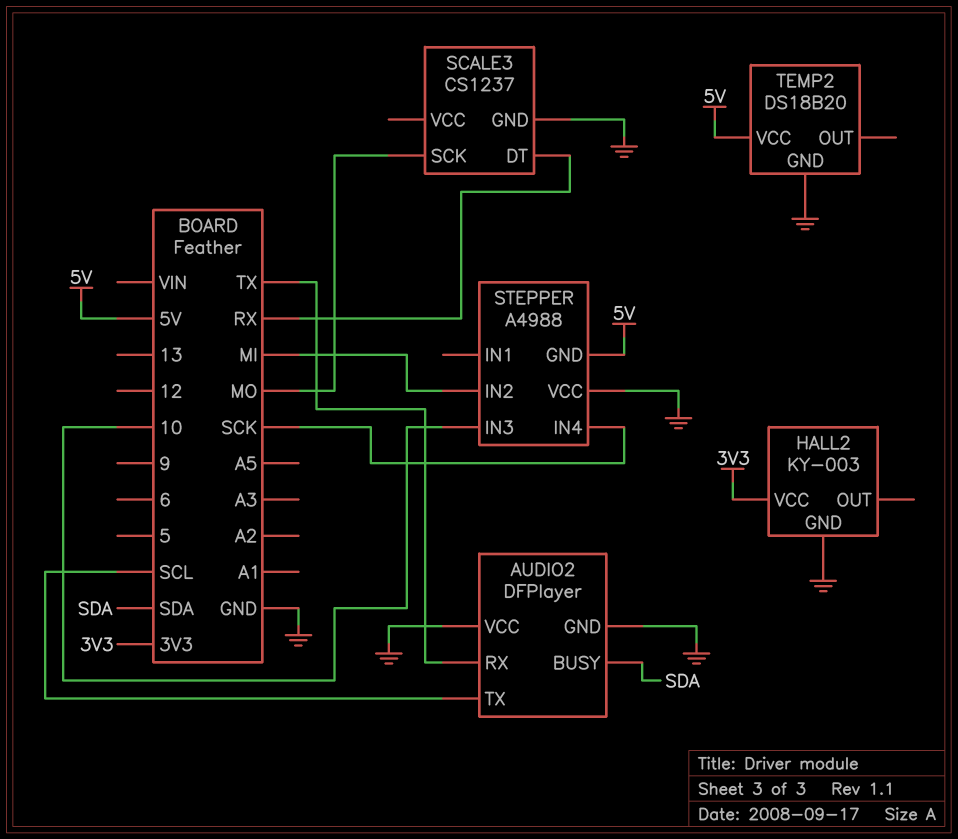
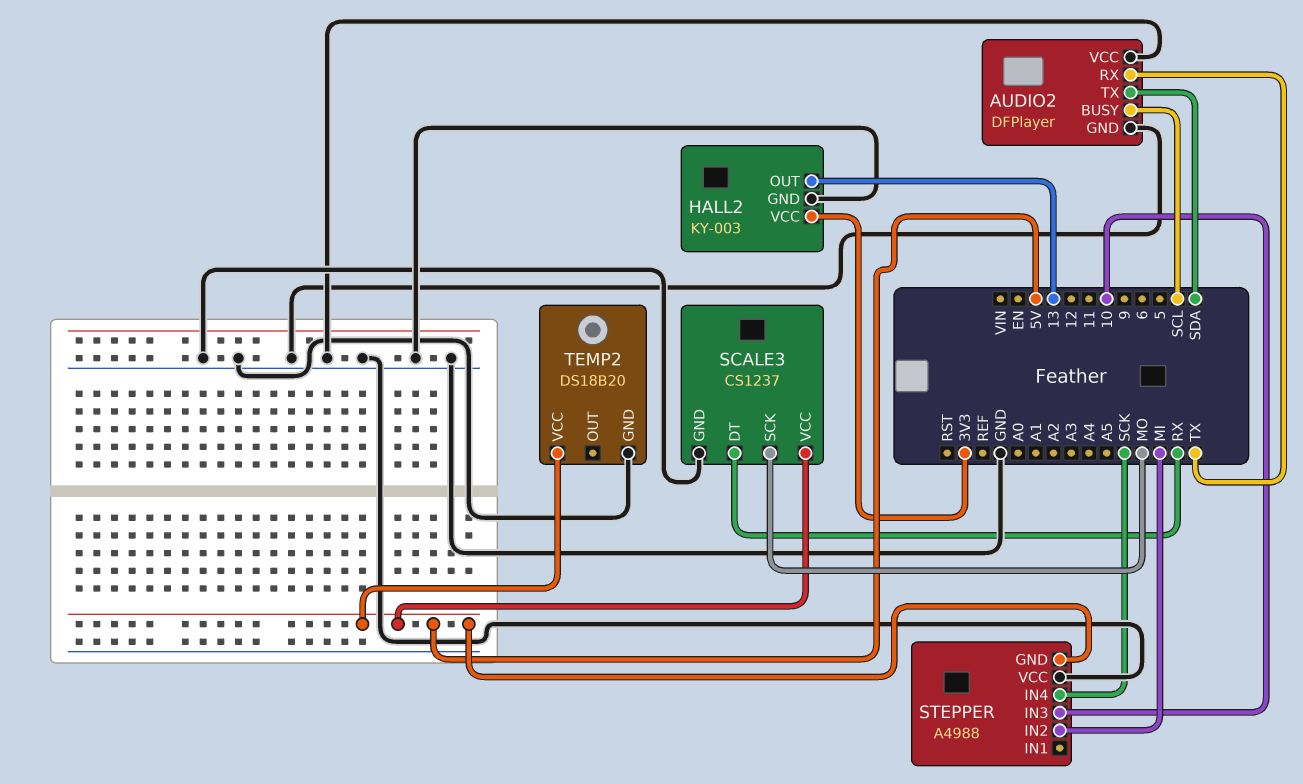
AUDIO2 pin BUSY: SDA -> SCL
AUDIO2 pin TX: SCL -> SDA
HALL2 pin OUT: none -> 13
SCALE3 pin VCC: none -> 5V

